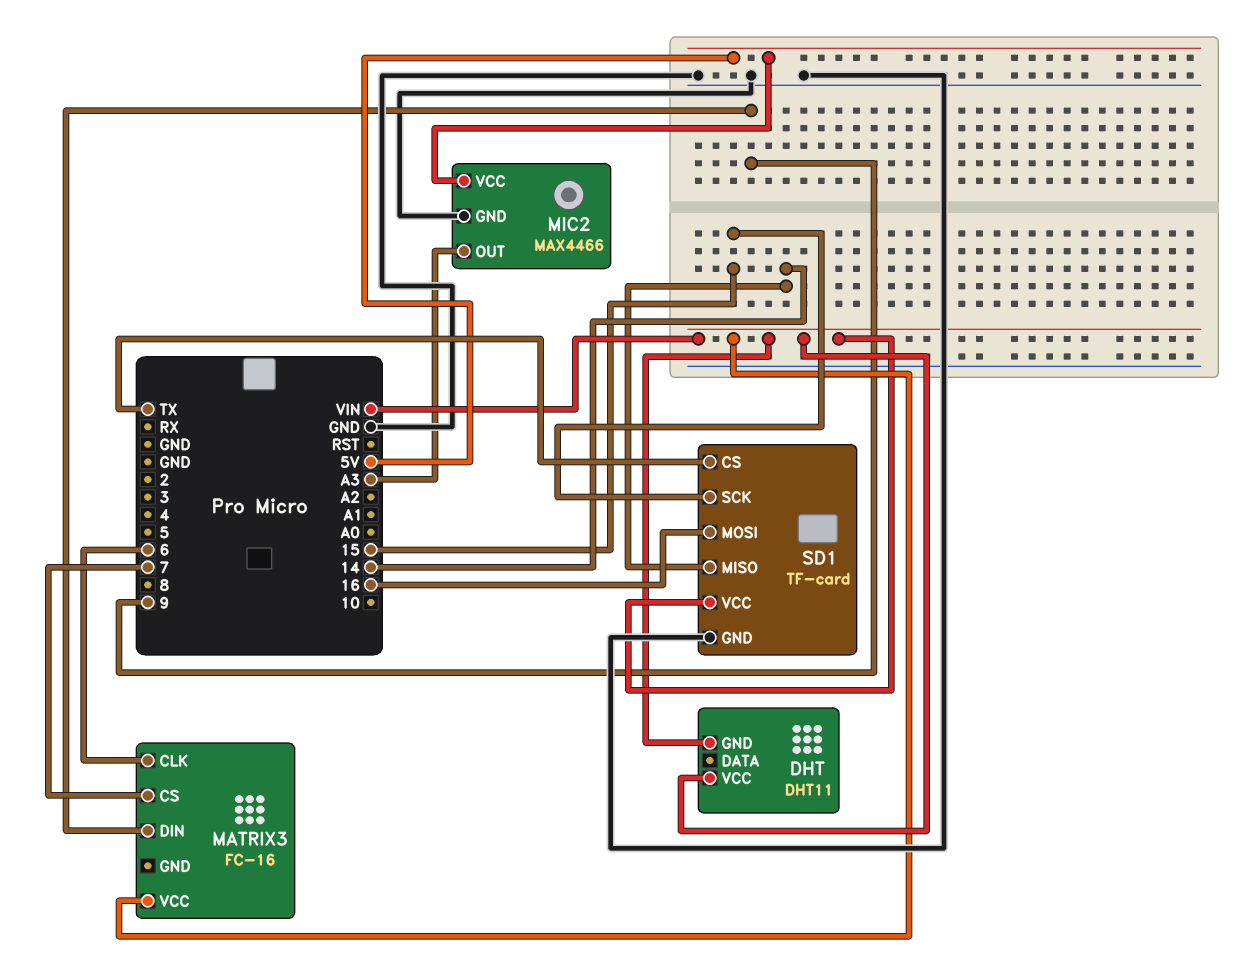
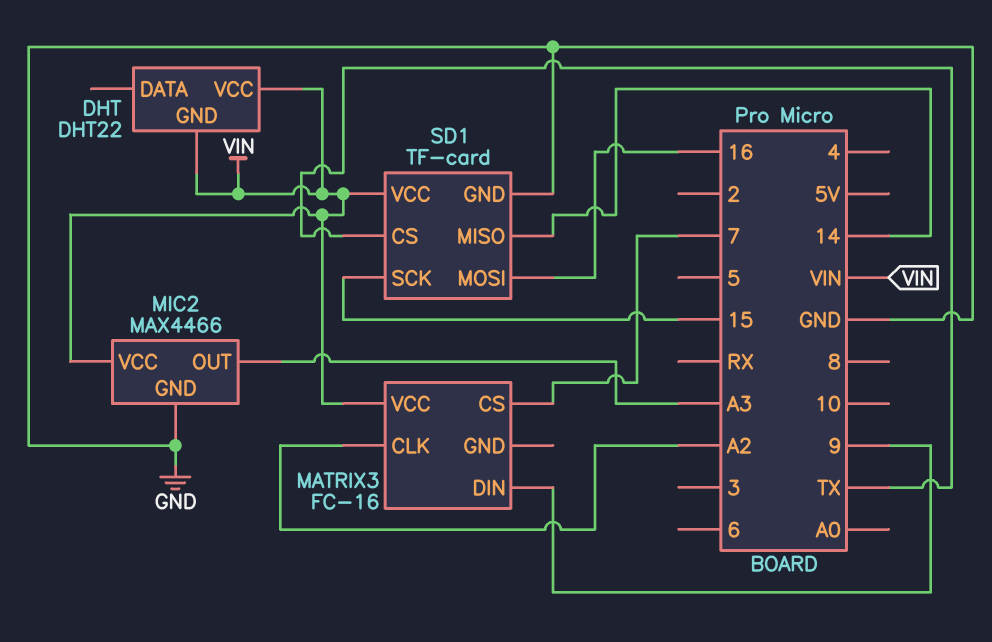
DHT: DHT11 -> DHT22
MATRIX3 pin CLK: 6 -> A2
MIC2 pin VCC: 5V -> VIN

